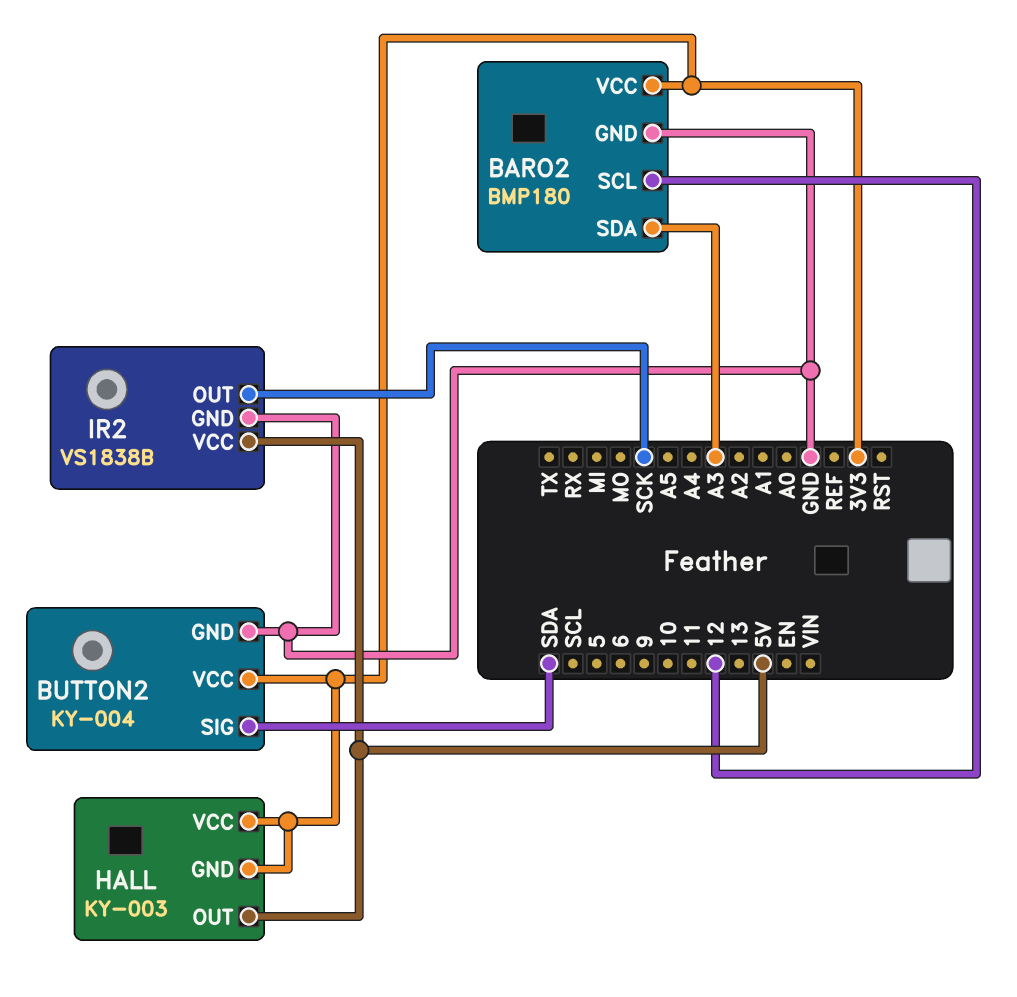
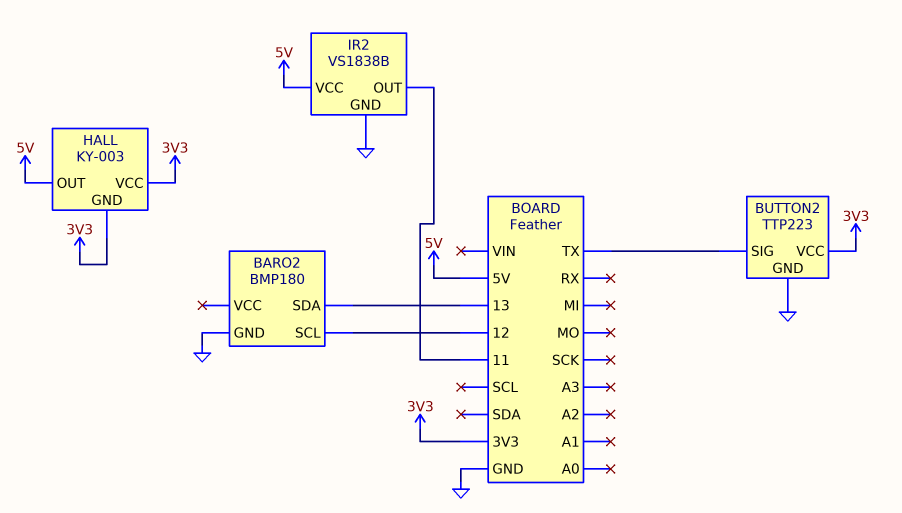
BARO2 pin SDA: A3 -> 13
BARO2 pin VCC: 3V3 -> none
BUTTON2: KY-004 -> TTP223
BUTTON2 pin SIG: SDA -> TX
IR2 pin OUT: SCK -> 11

